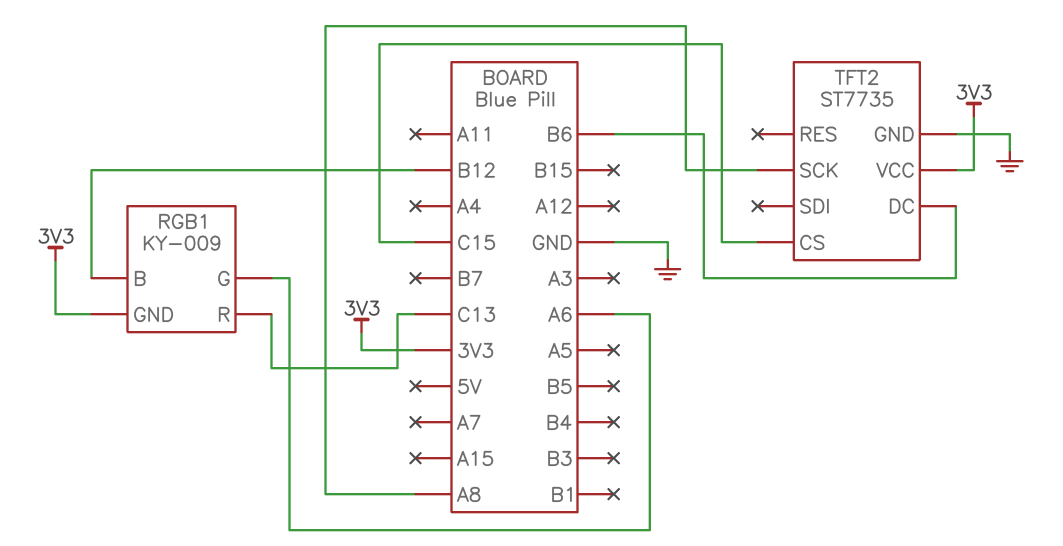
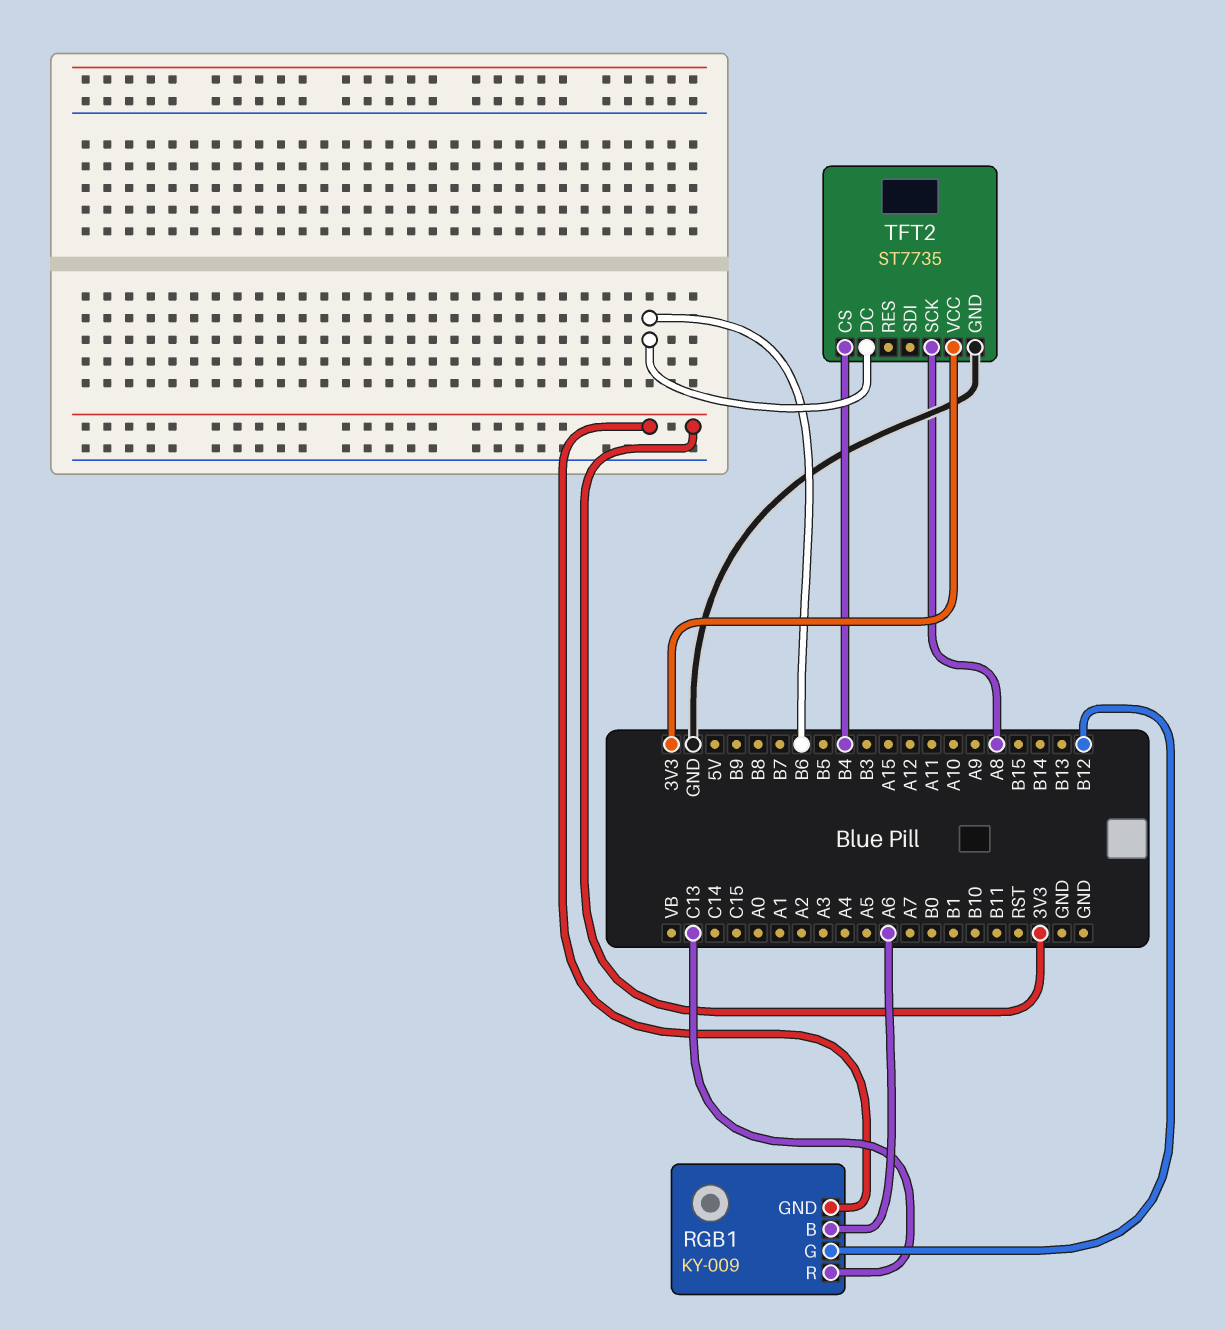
RGB1 pin B: B12 -> A6
RGB1 pin G: A6 -> B12
TFT2 pin CS: C15 -> B4

